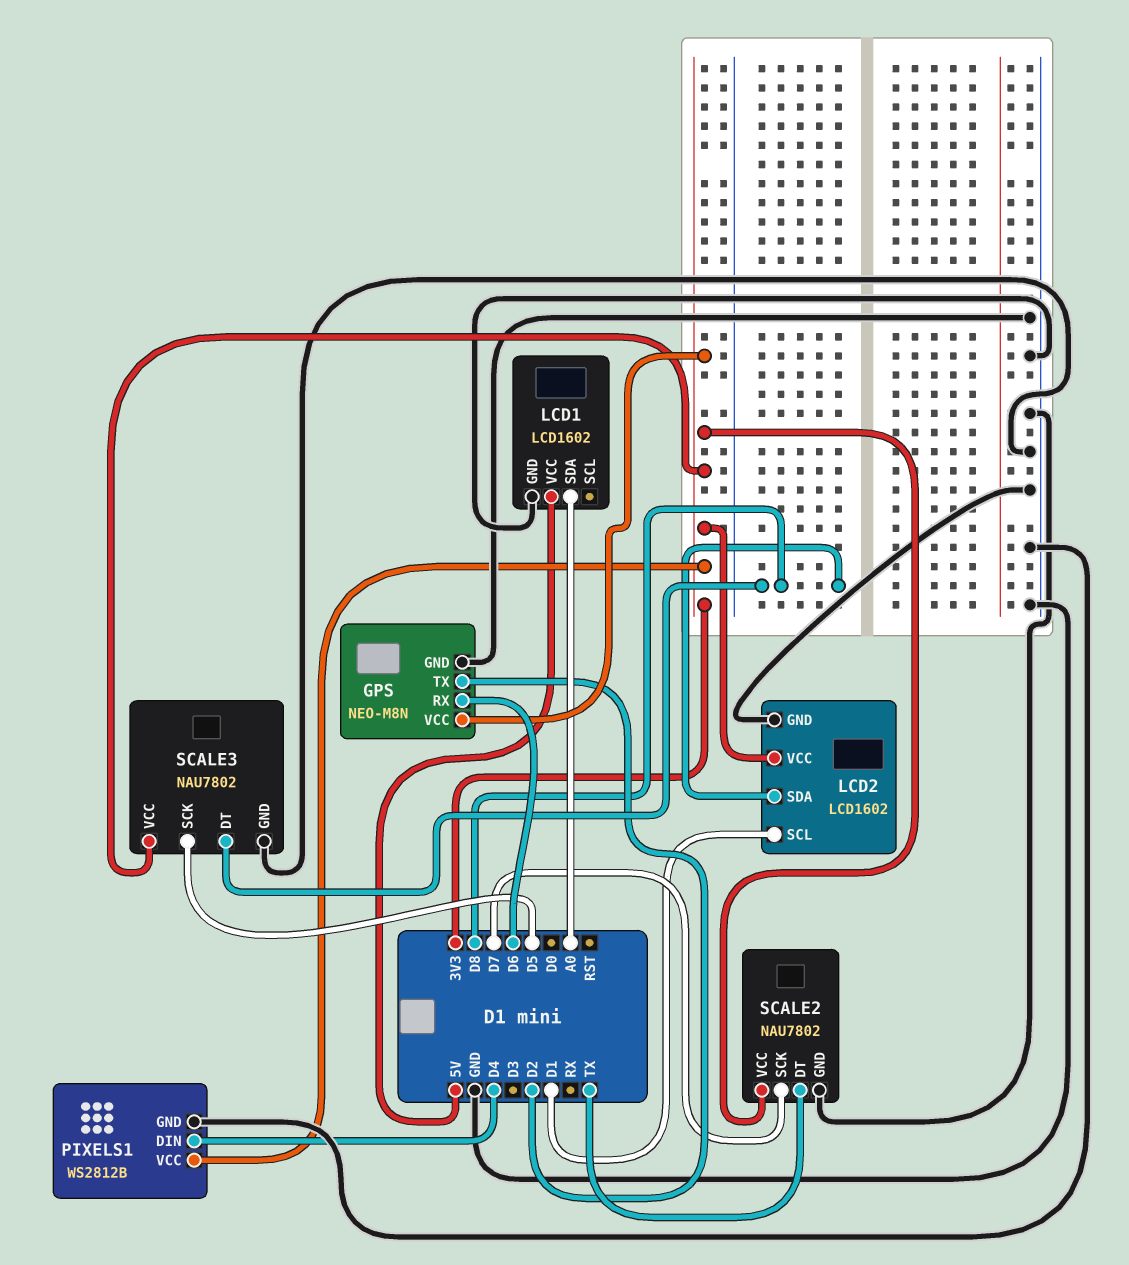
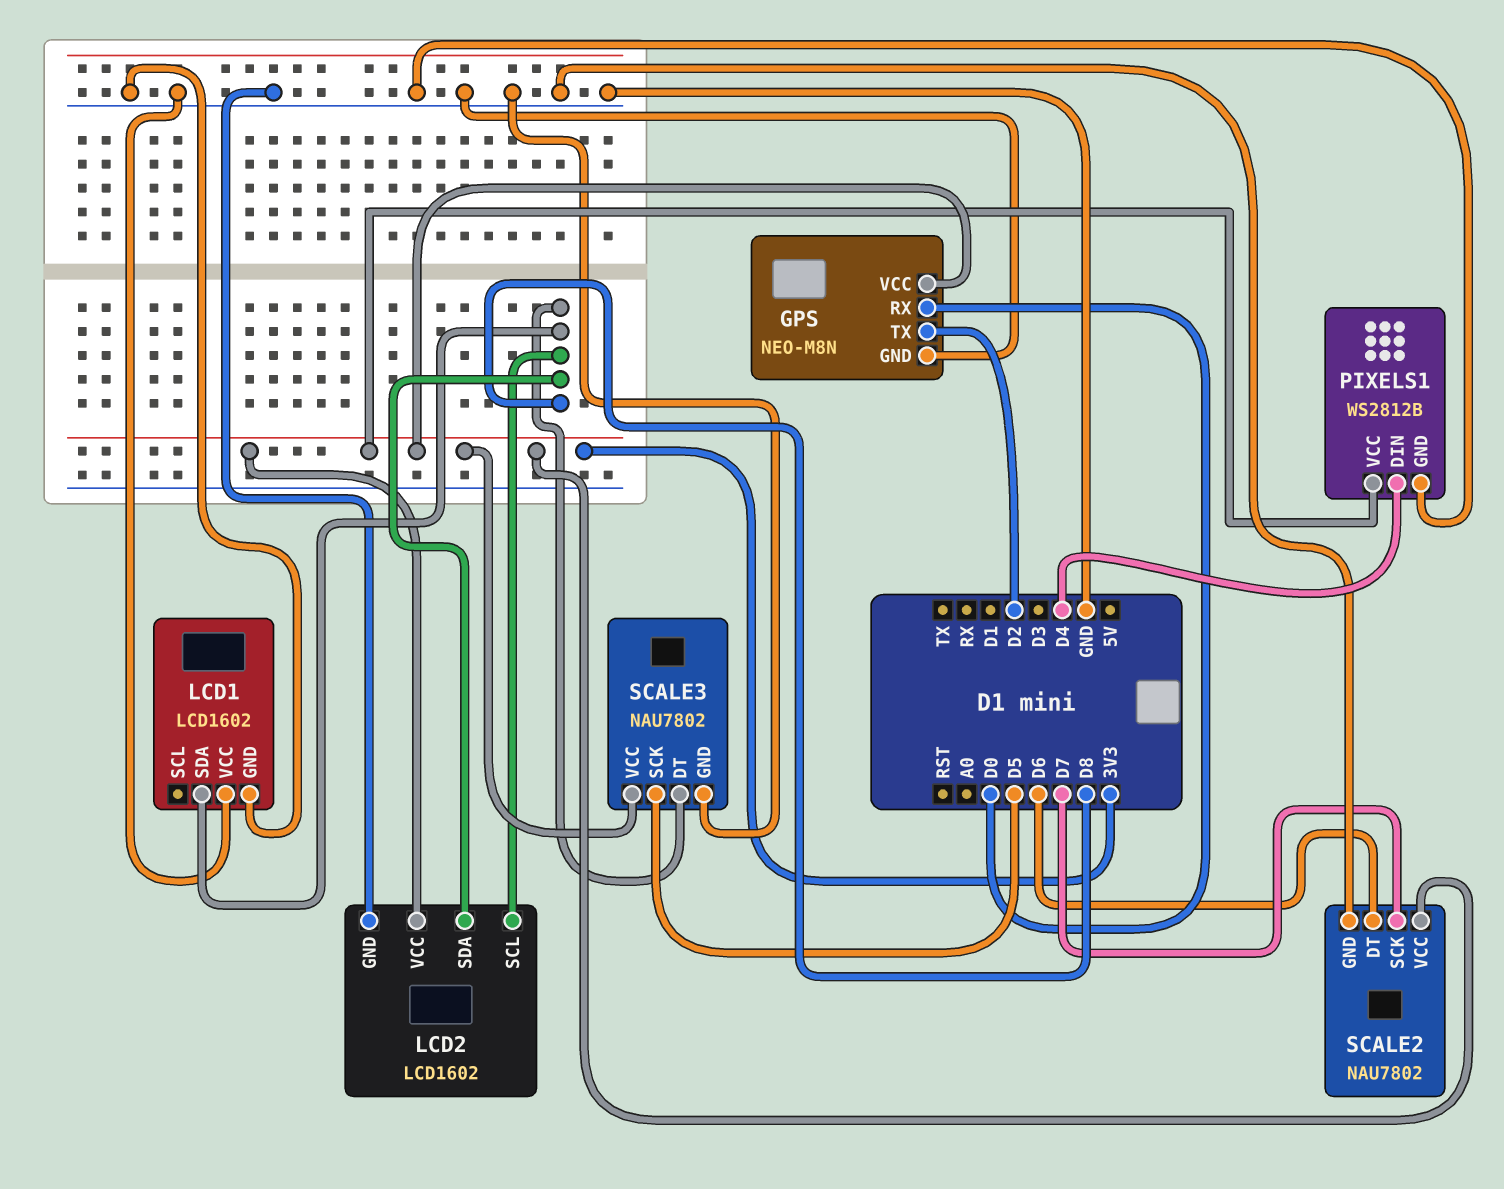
GPS pin RX: D6 -> D0
LCD1 pin SDA: A0 -> D8
LCD1 pin VCC: 5V -> GND
LCD2 pin SCL: D1 -> D8
SCALE2 pin DT: TX -> D6

